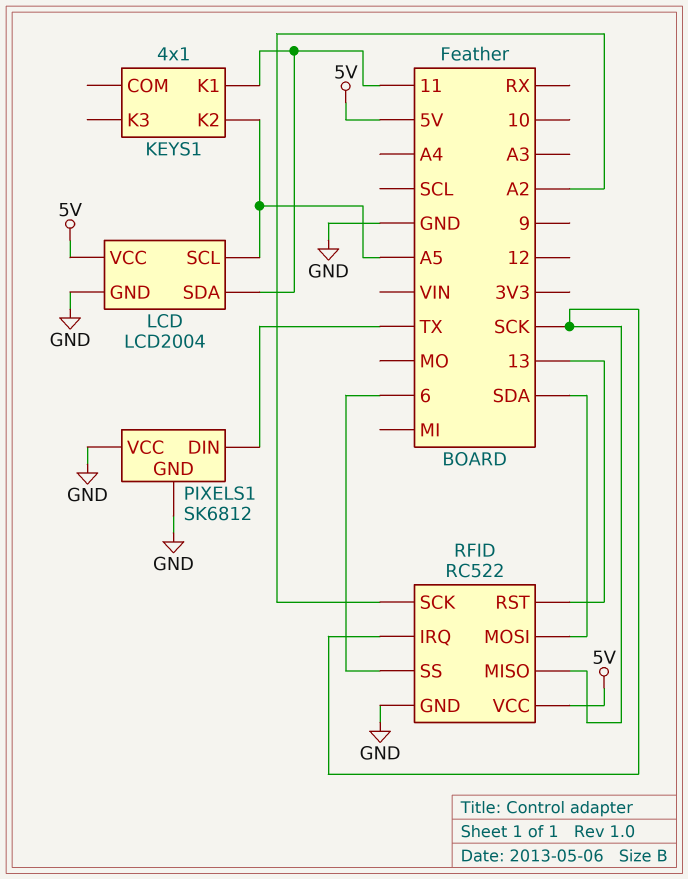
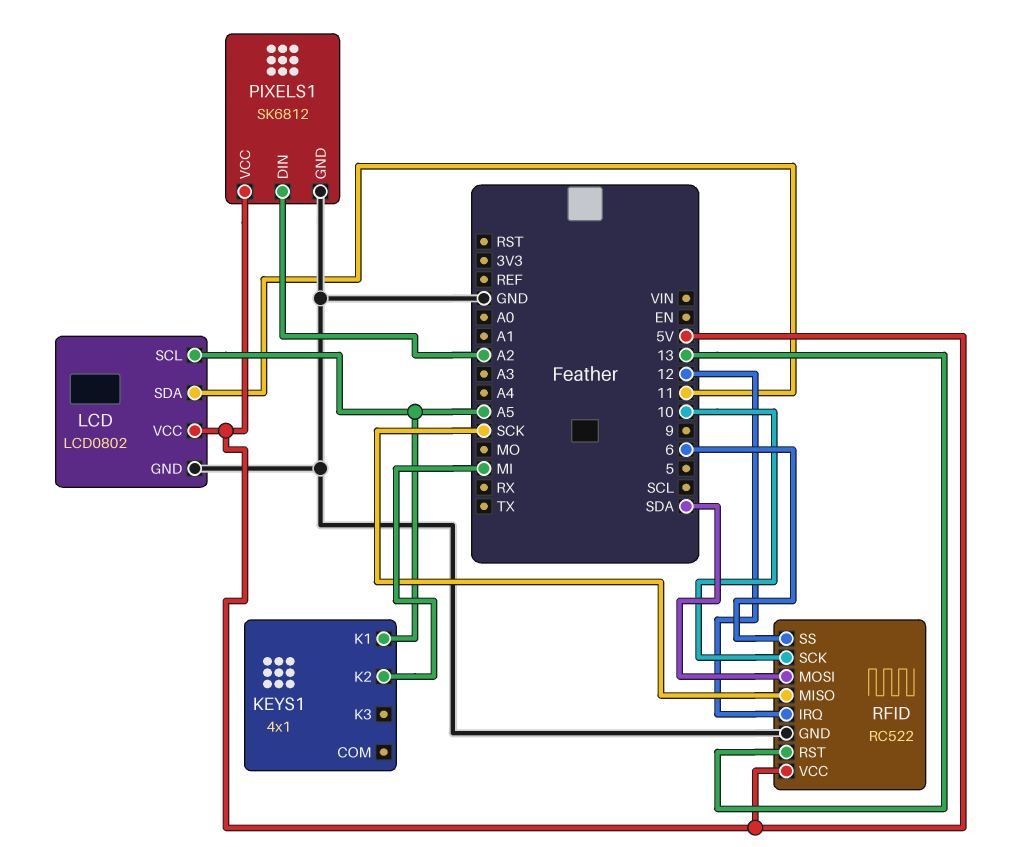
KEYS1 pin K1: 11 -> A5
KEYS1 pin K2: A5 -> MI
LCD: LCD2004 -> LCD0802
PIXELS1 pin DIN: TX -> A2
PIXELS1 pin VCC: GND -> 5V
RFID pin IRQ: SCK -> 12
RFID pin SCK: A2 -> 10

